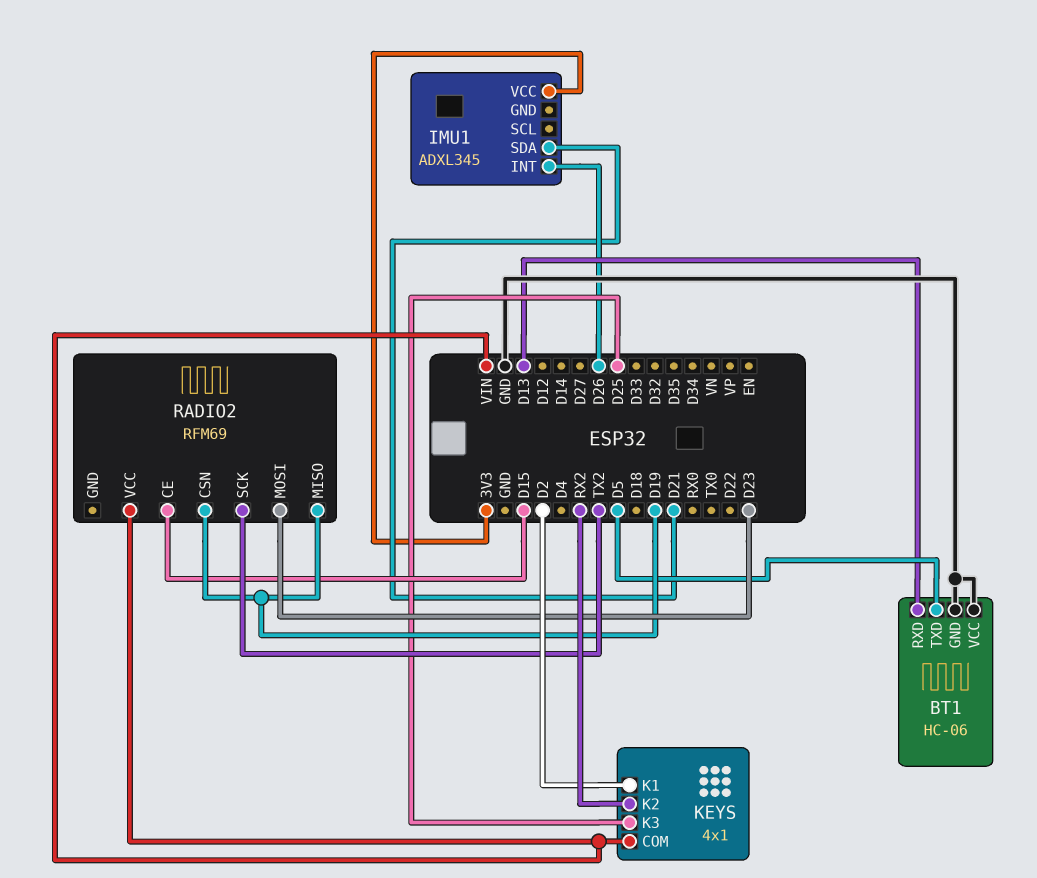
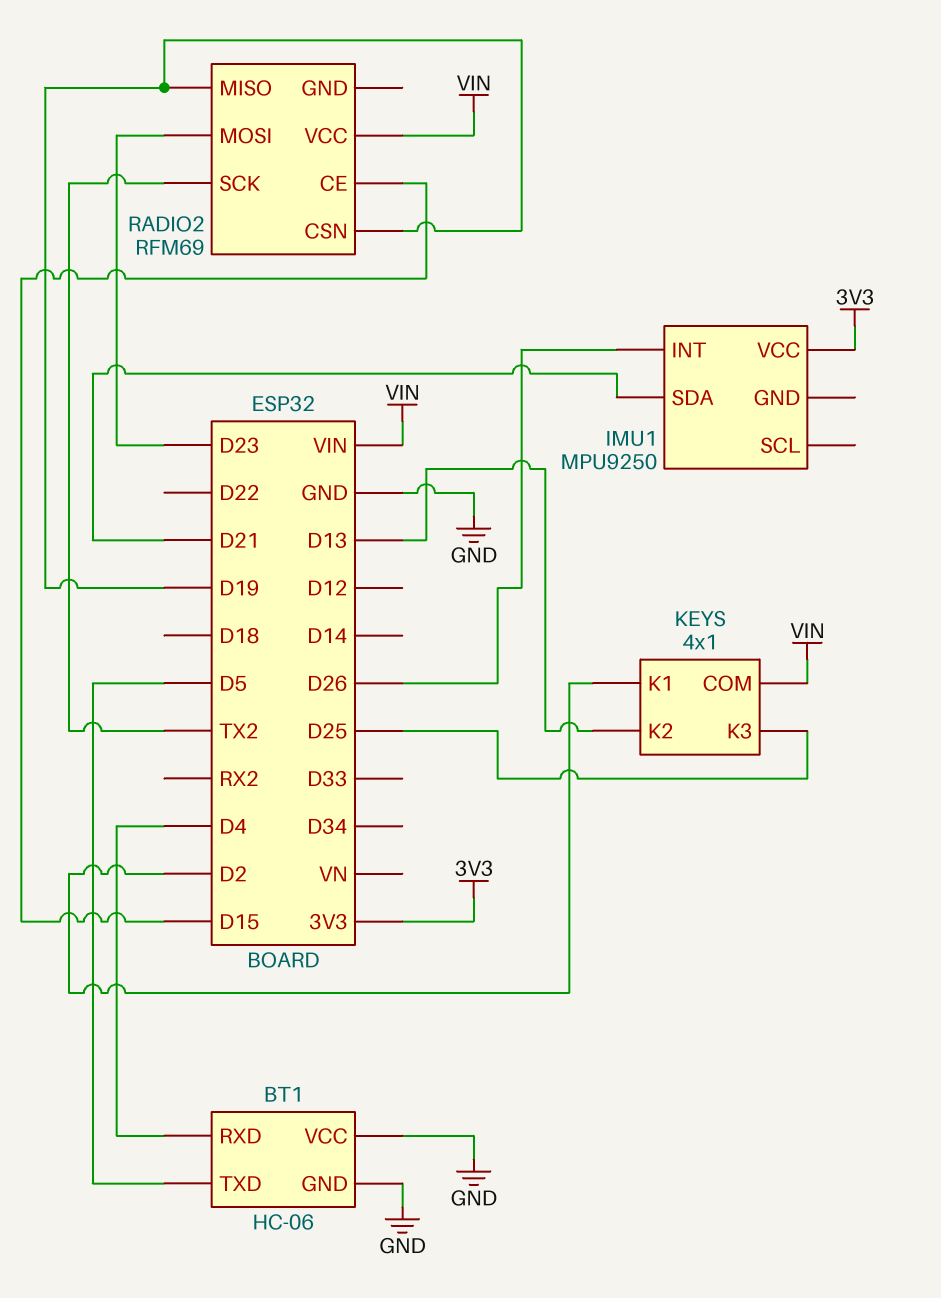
BT1 pin RXD: D13 -> D4
IMU1: ADXL345 -> MPU9250
KEYS pin K2: RX2 -> D13

